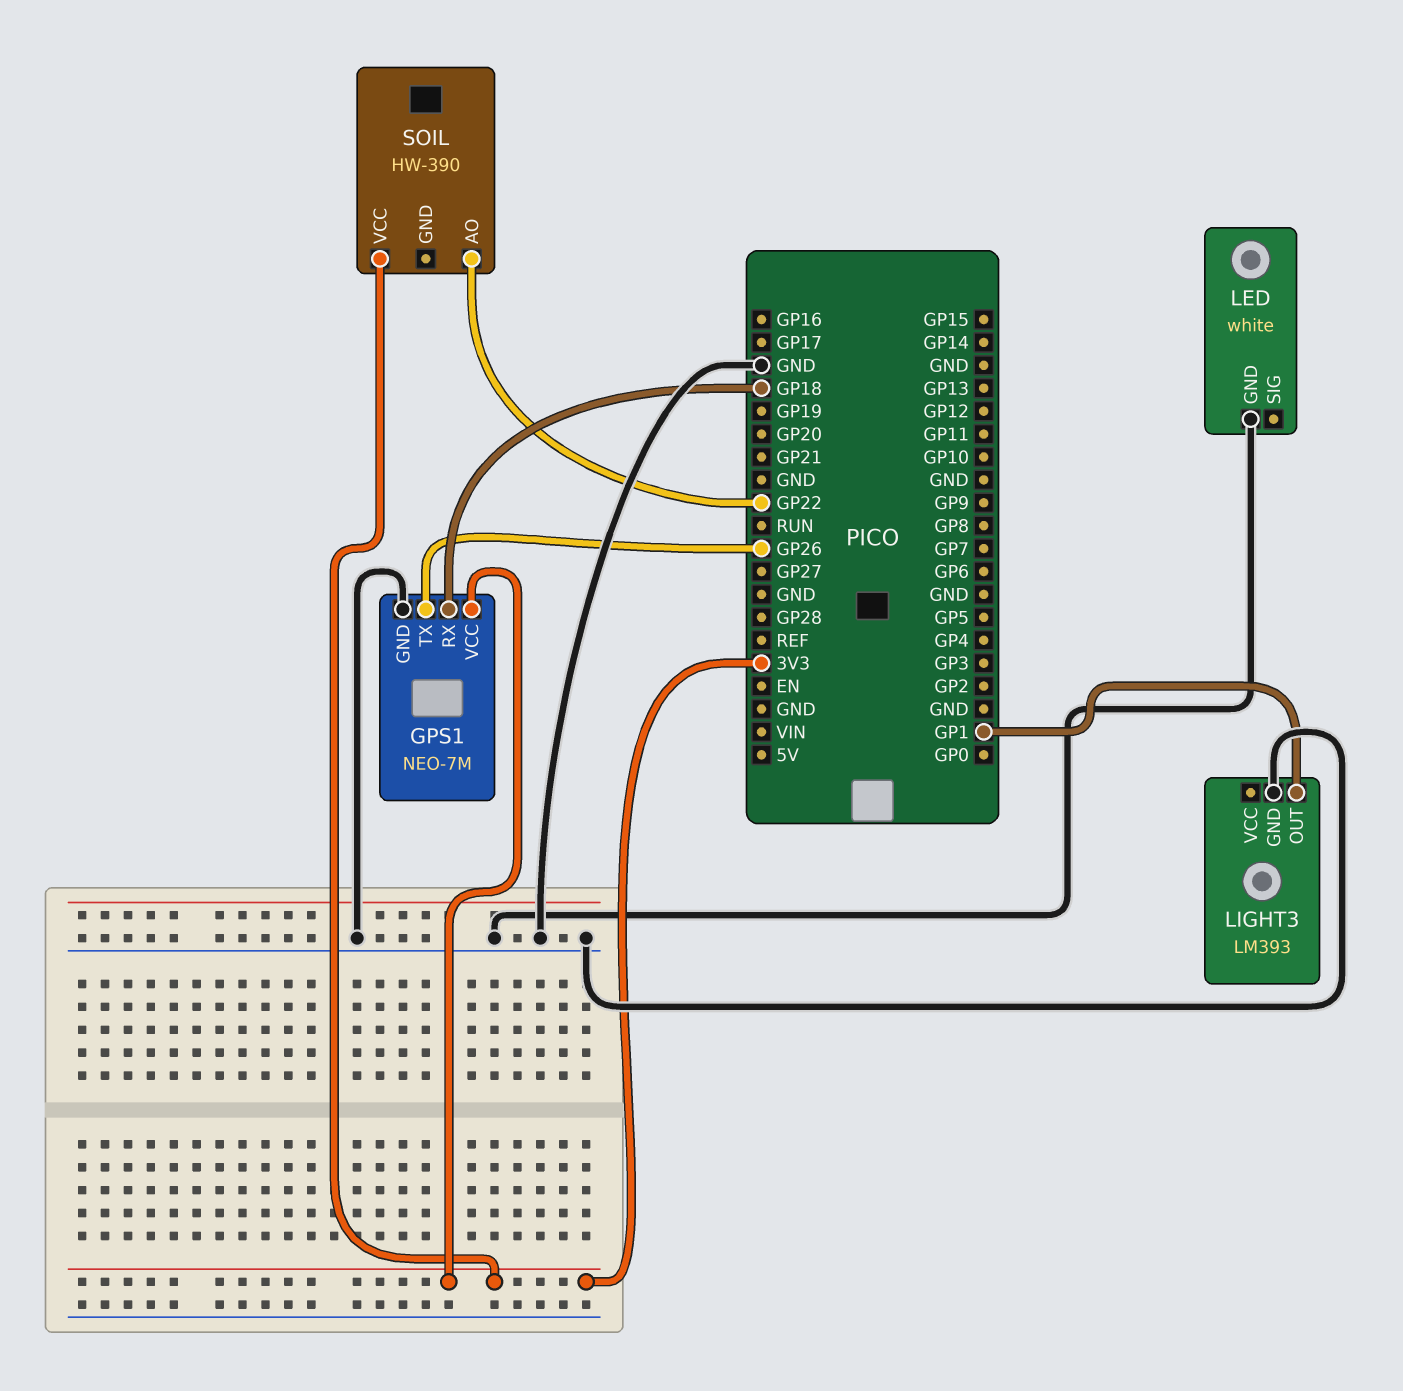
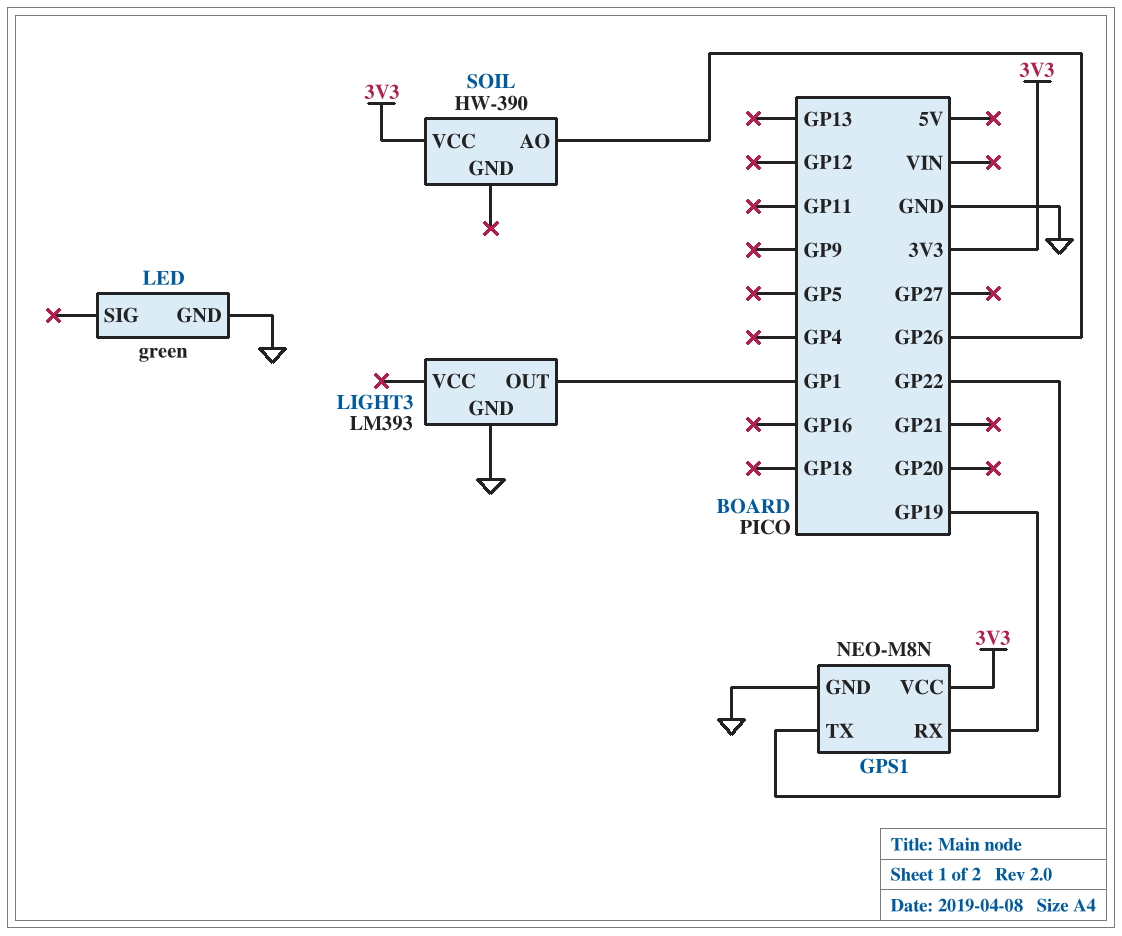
GPS1: NEO-7M -> NEO-M8N
GPS1 pin RX: GP18 -> GP19
GPS1 pin TX: GP26 -> GP22
LED: white -> green
SOIL pin AO: GP22 -> GP26

